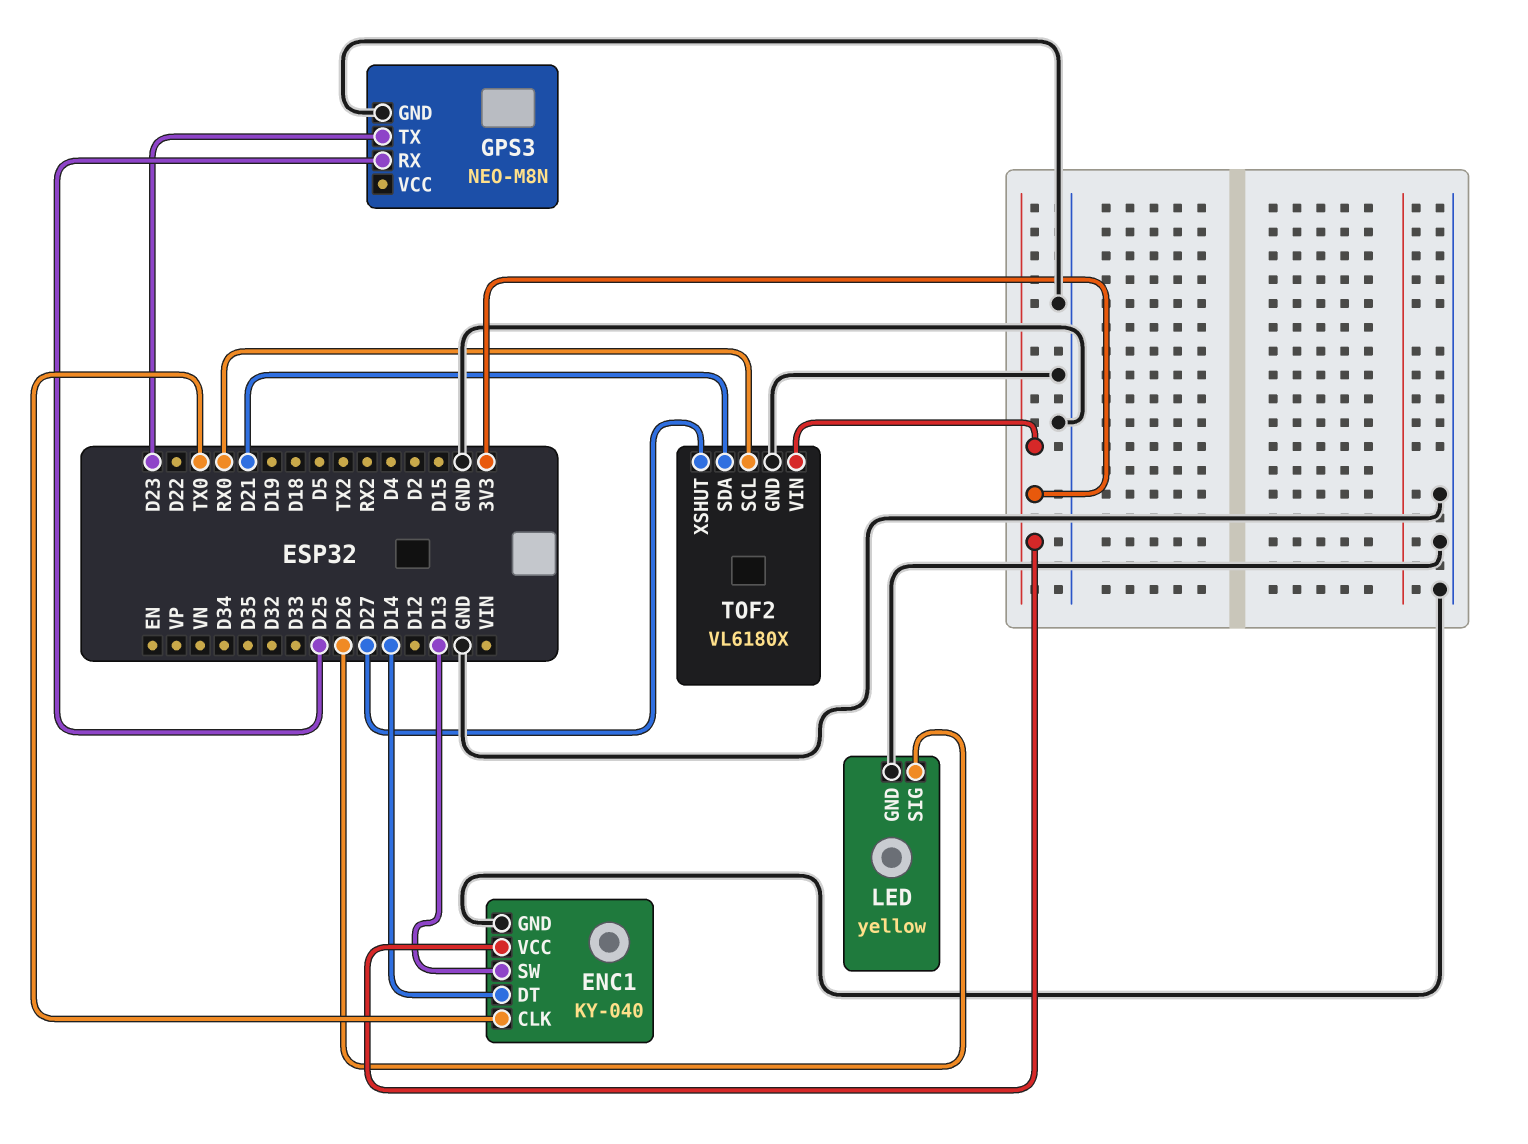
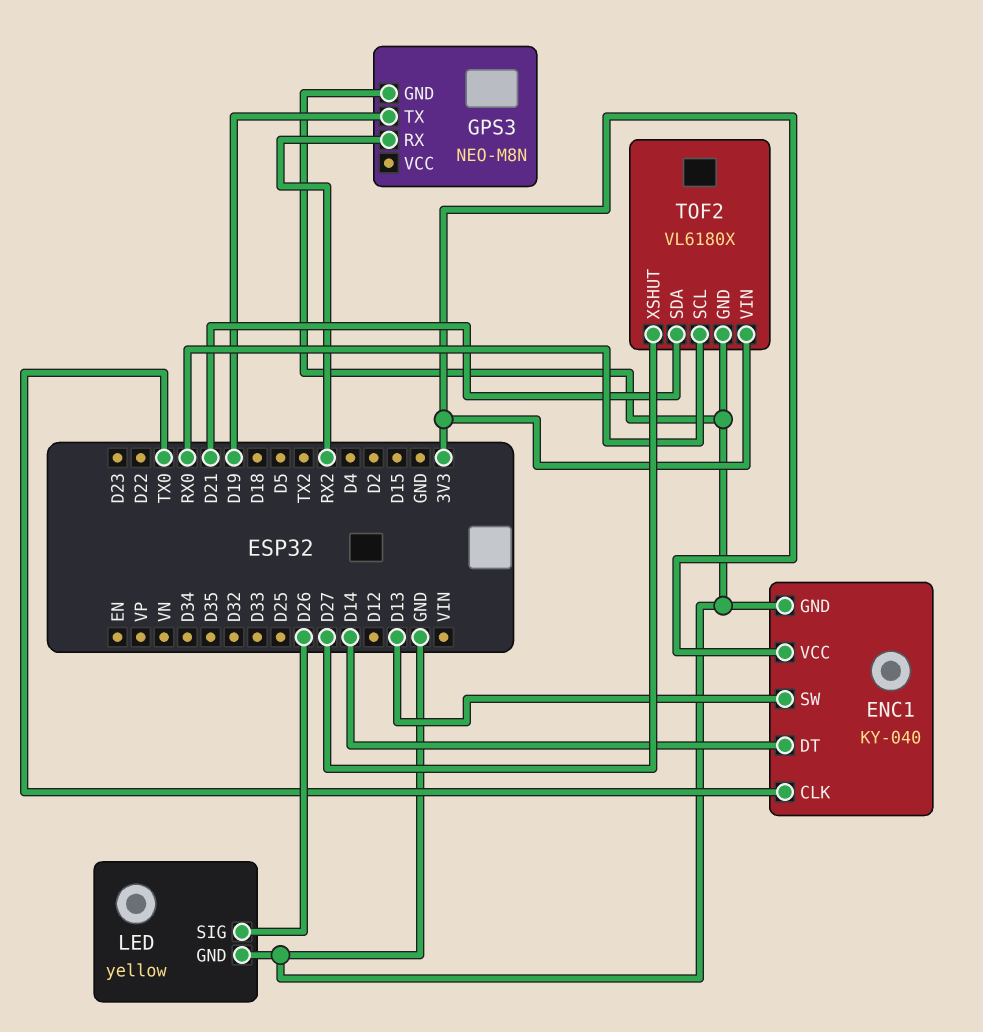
GPS3 pin RX: D25 -> RX2
GPS3 pin TX: D23 -> D19

